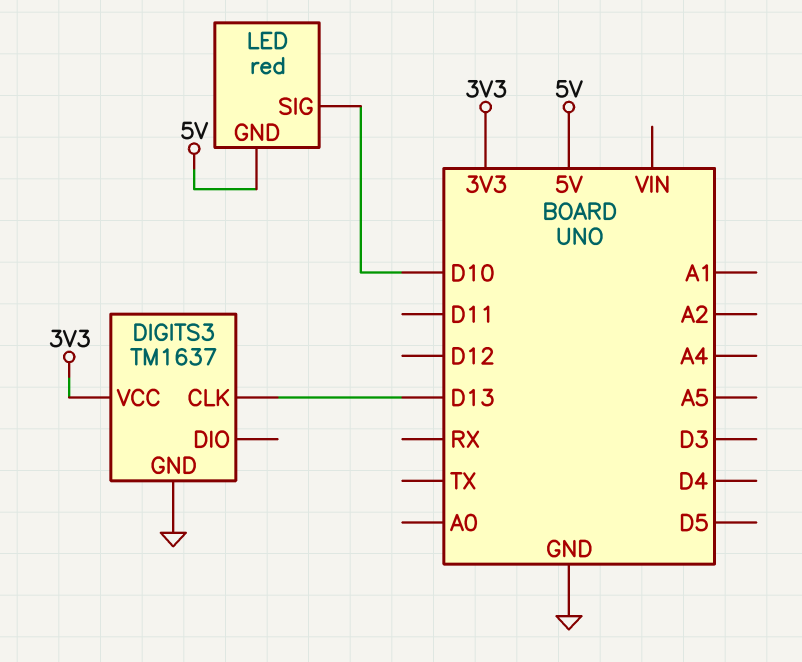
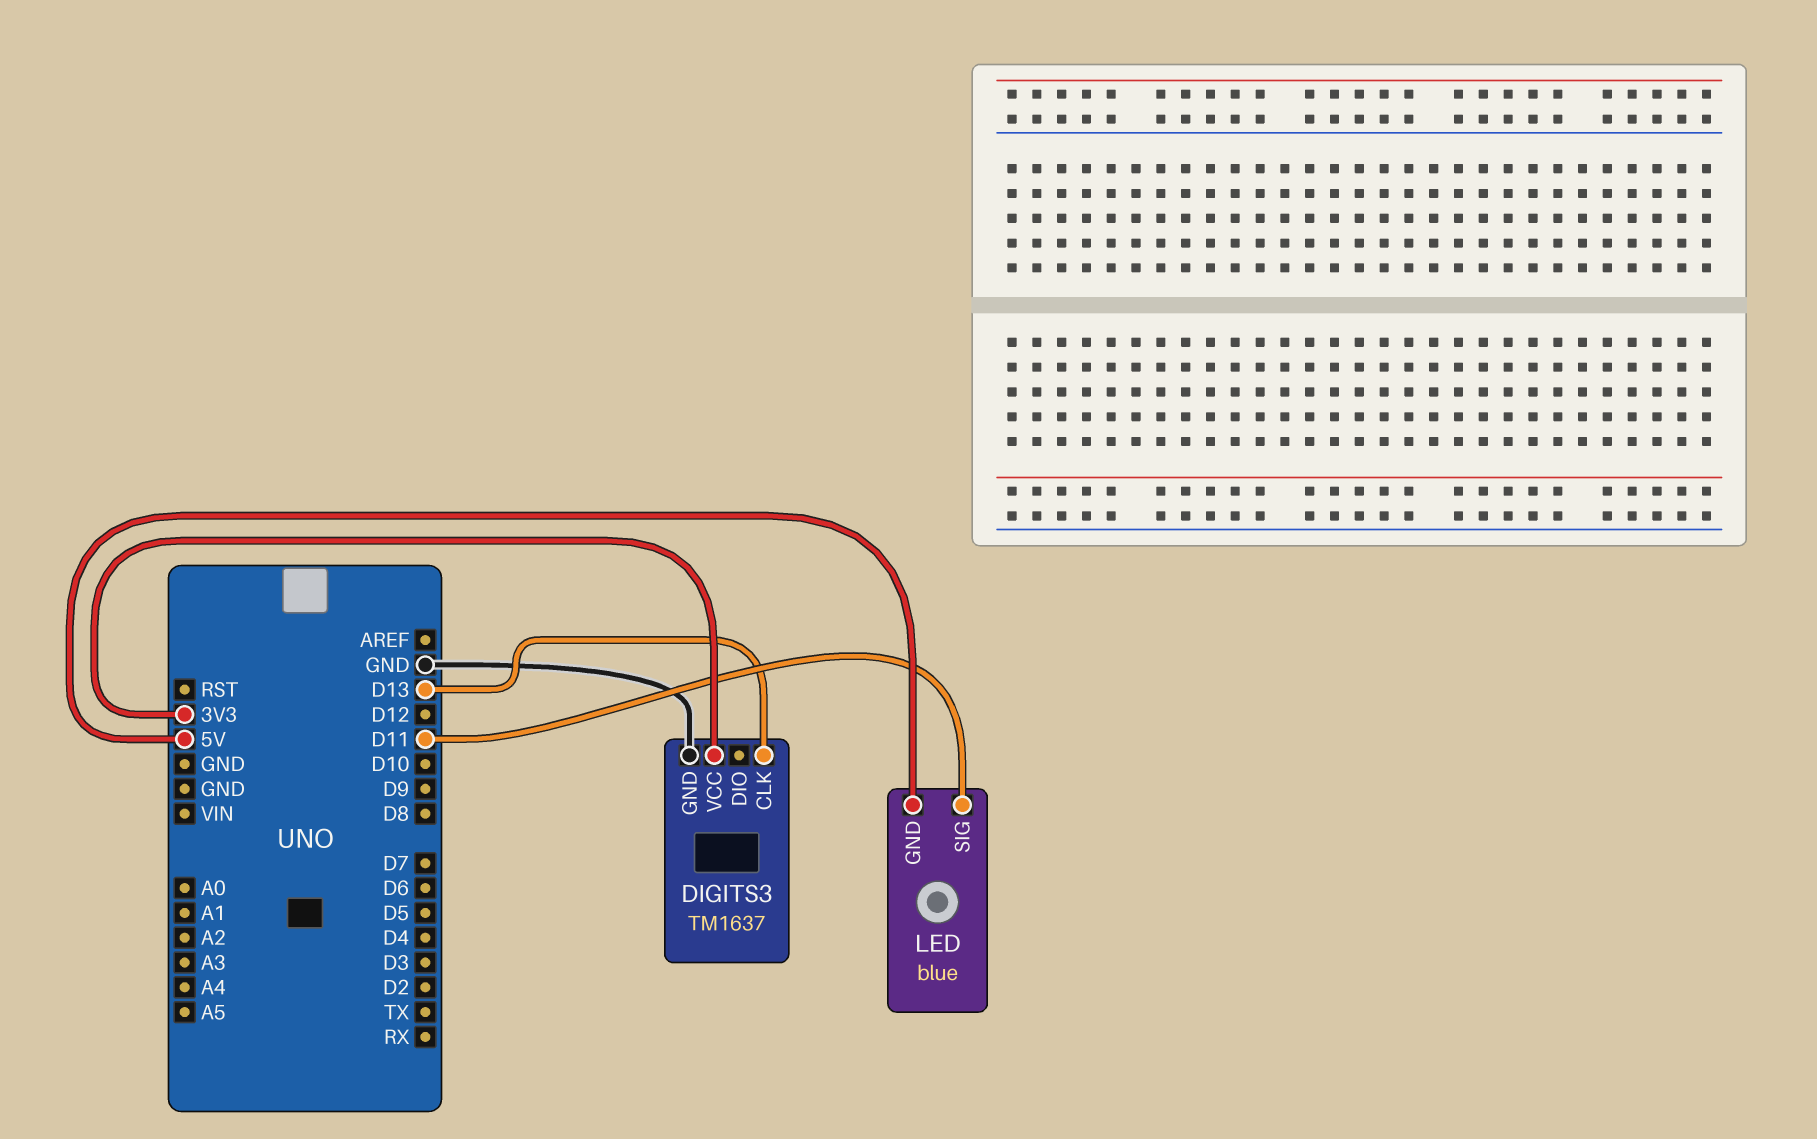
LED: red -> blue
LED pin SIG: D10 -> D11

